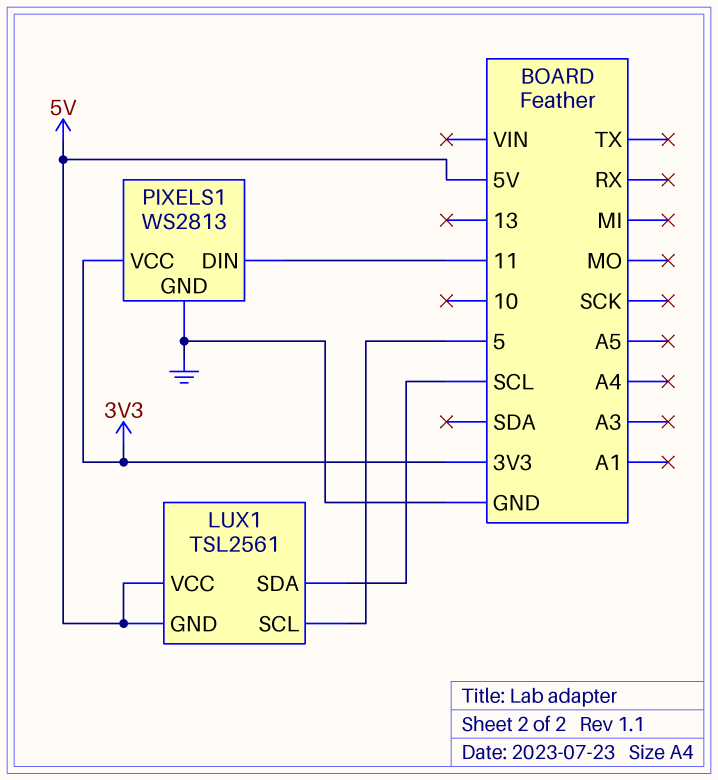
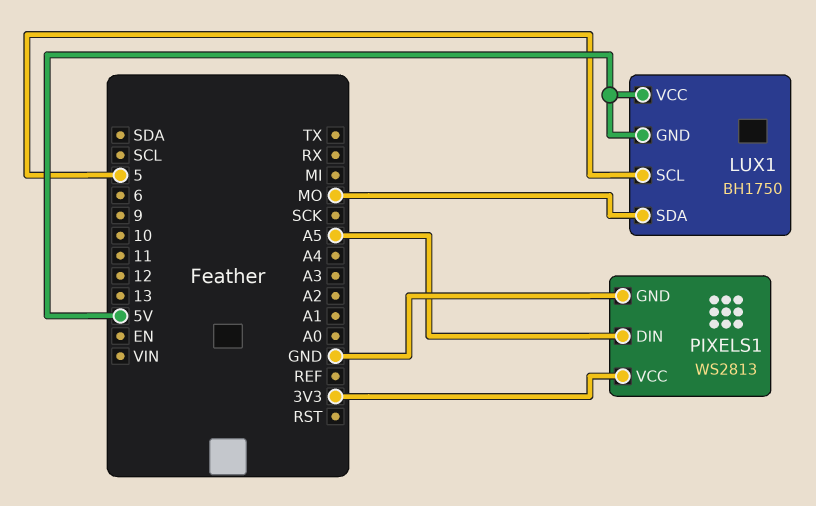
LUX1: TSL2561 -> BH1750
LUX1 pin SDA: SCL -> MO
PIXELS1 pin DIN: 11 -> A5

